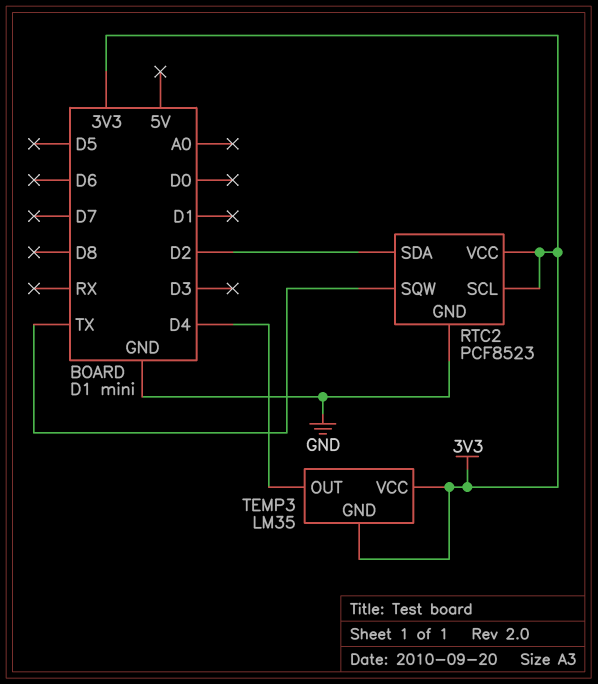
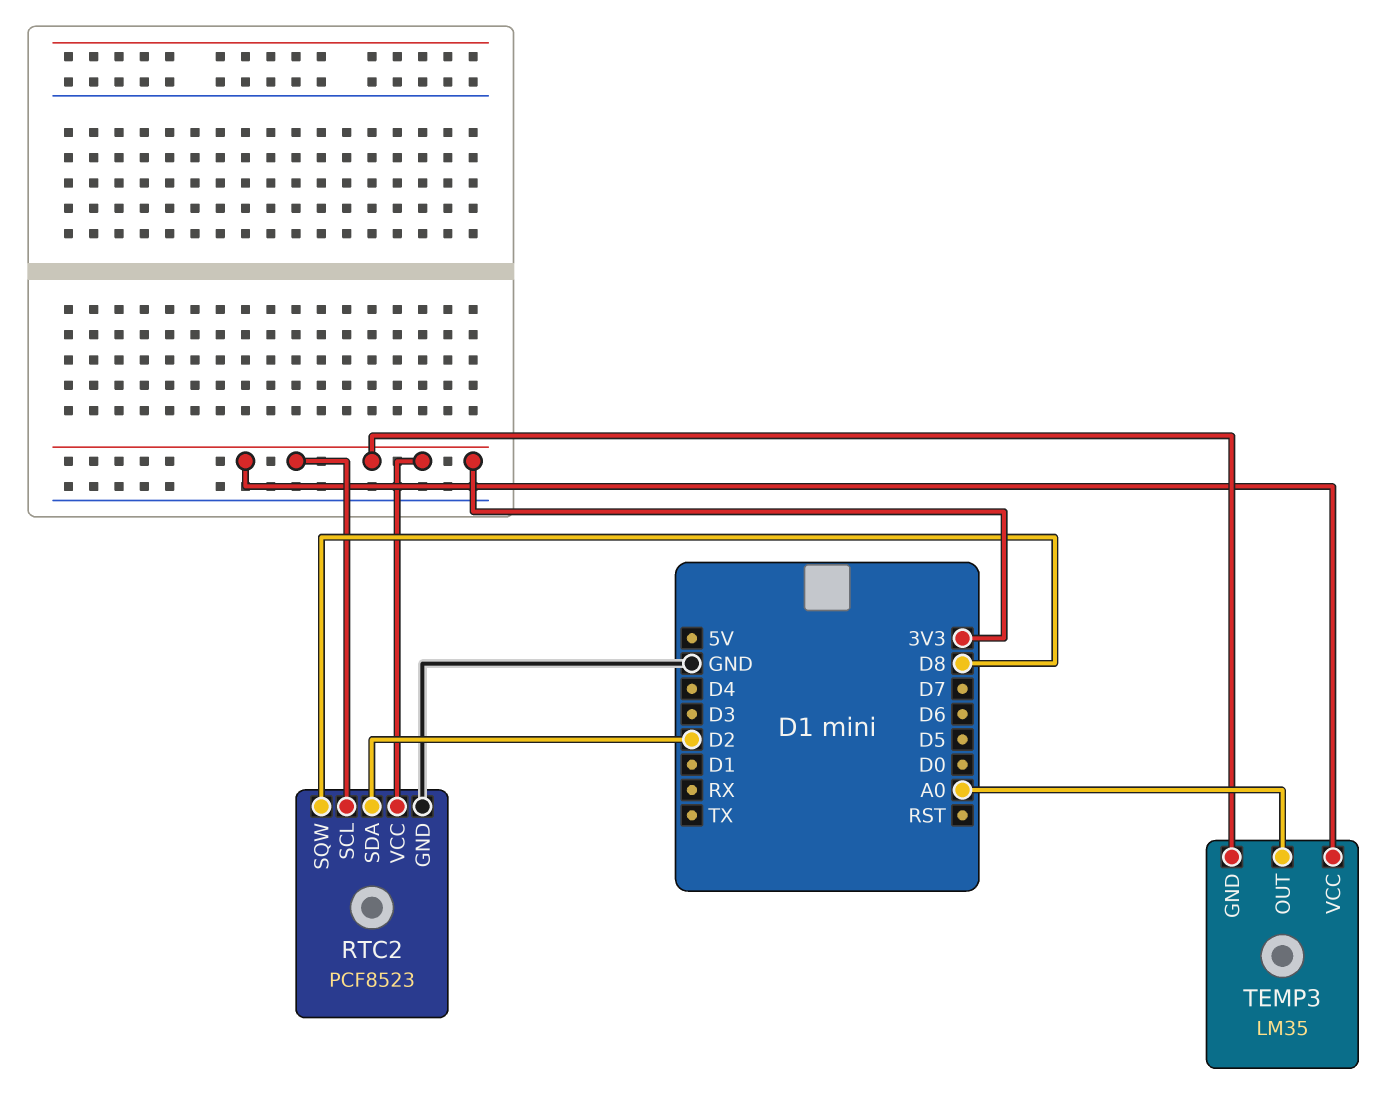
RTC2 pin SQW: TX -> D8
TEMP3 pin OUT: D4 -> A0

